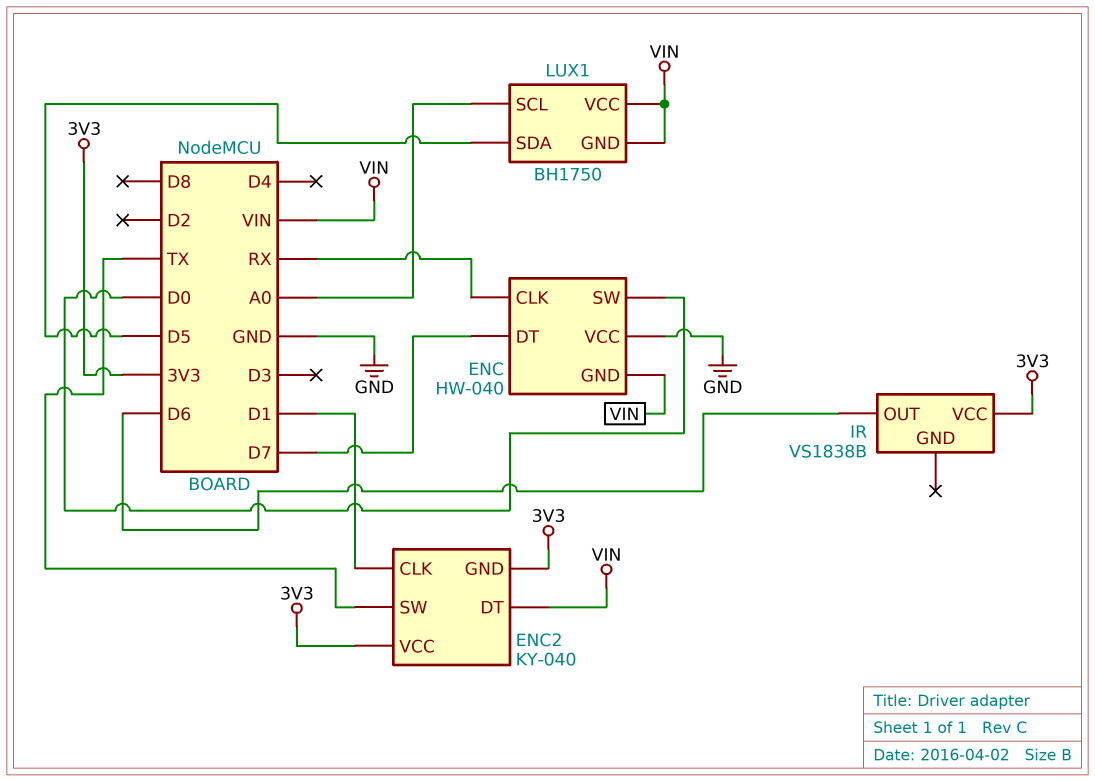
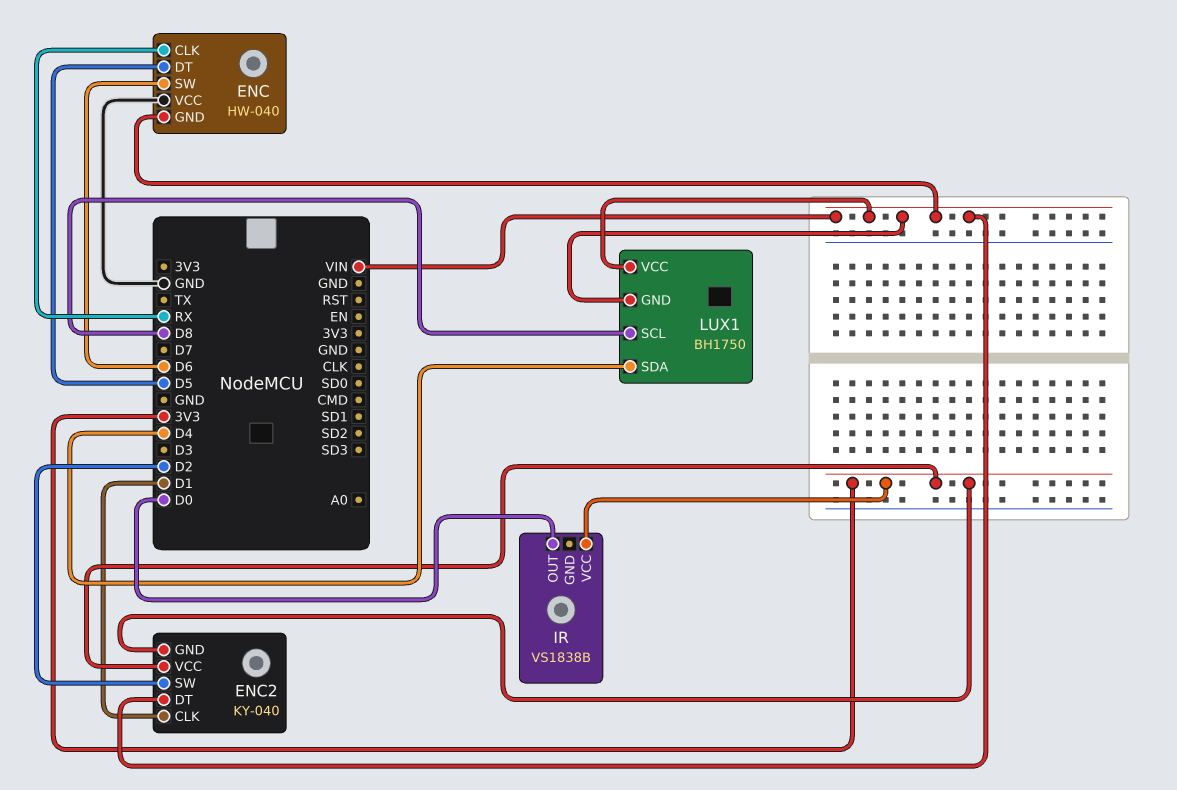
ENC pin DT: D7 -> D5
ENC pin SW: D0 -> D6
ENC2 pin SW: TX -> D2
IR pin OUT: D6 -> D0
LUX1 pin SCL: A0 -> D8
LUX1 pin SDA: D5 -> D4

